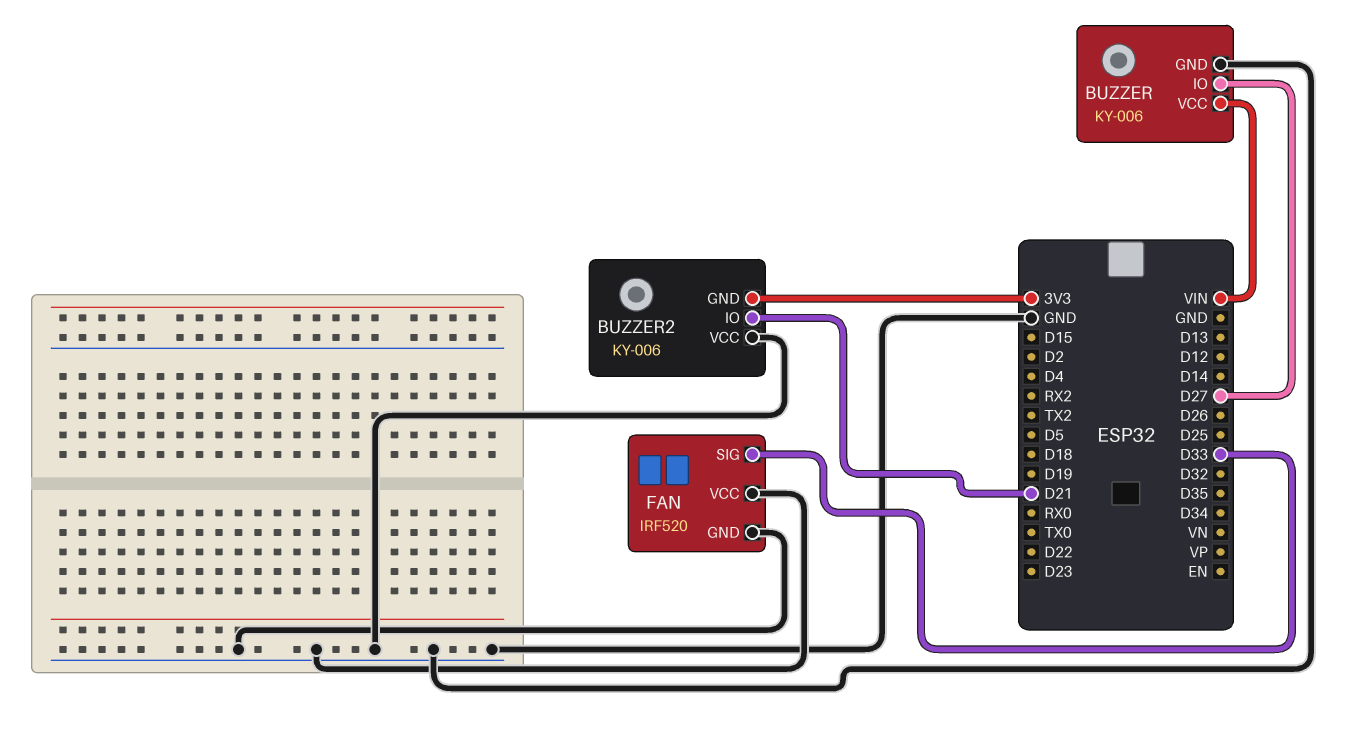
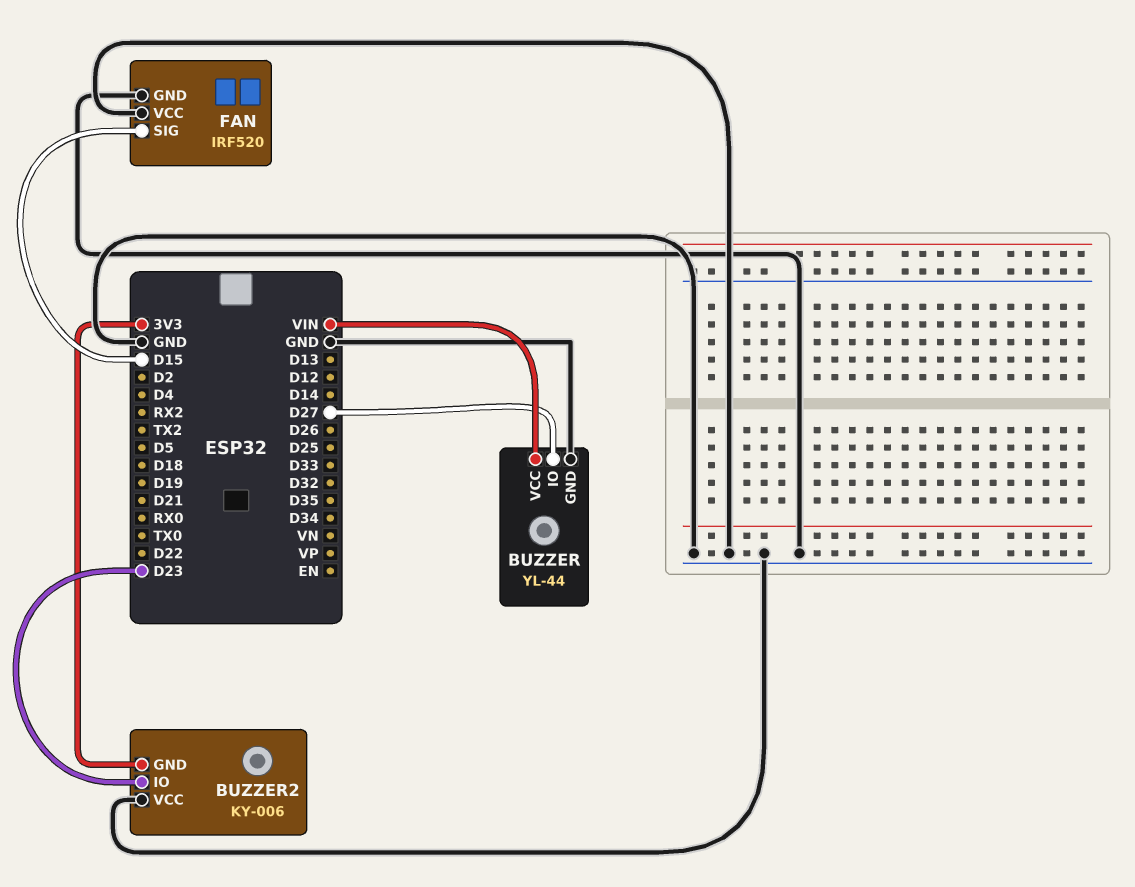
BUZZER: KY-006 -> YL-44
BUZZER2 pin IO: D21 -> D23
FAN pin SIG: D33 -> D15

